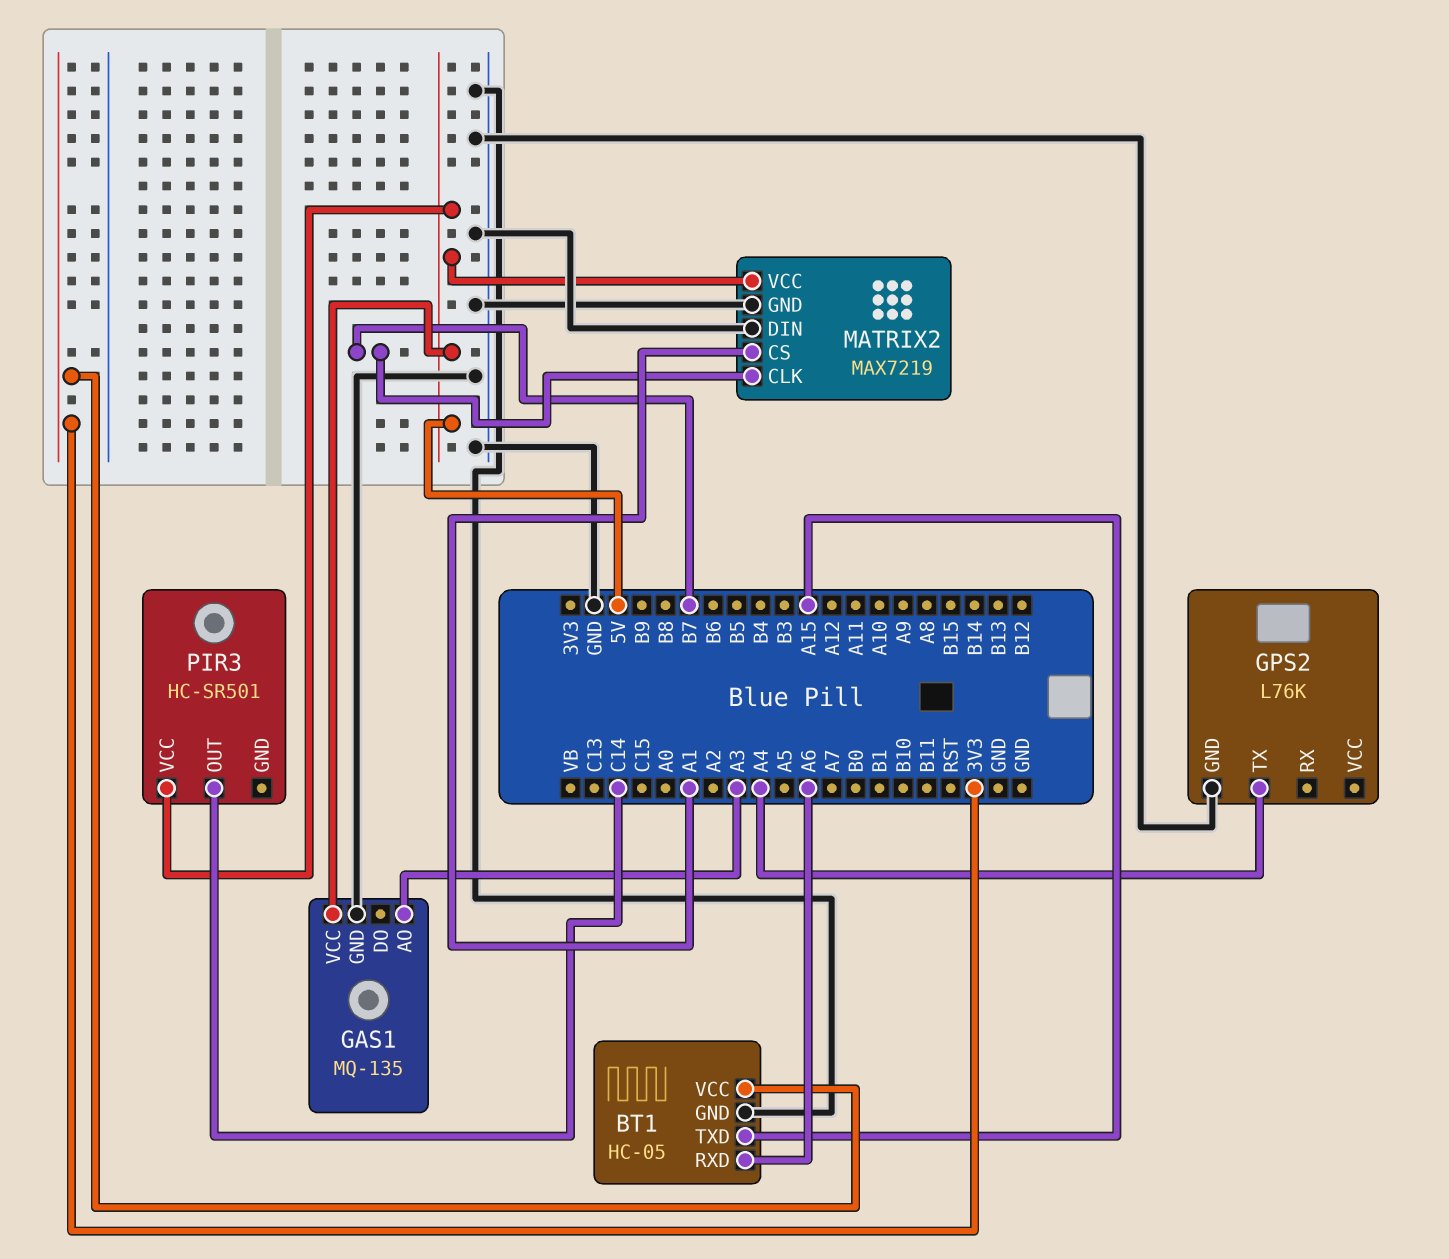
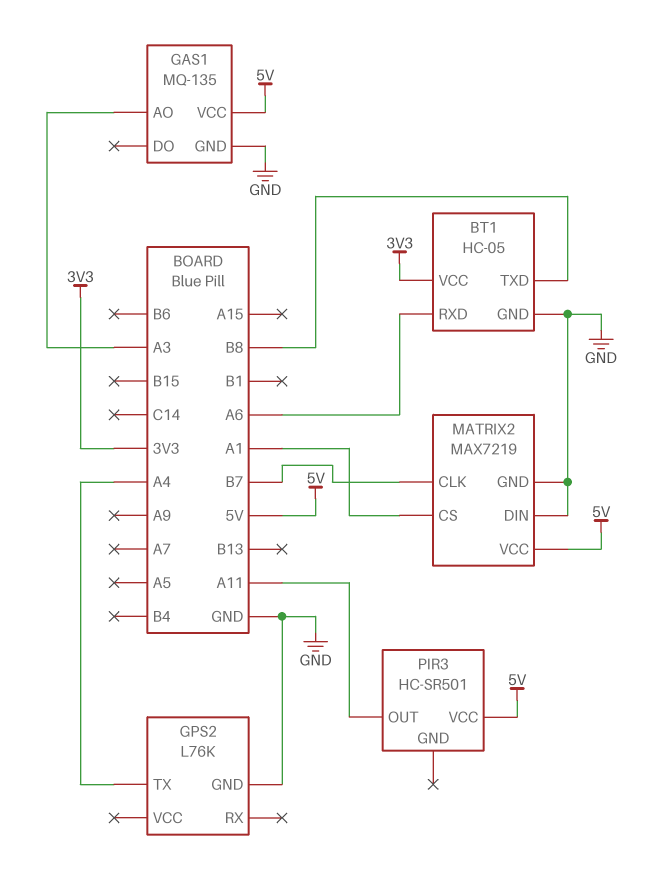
BT1 pin TXD: A15 -> B8
PIR3 pin OUT: C14 -> A11

